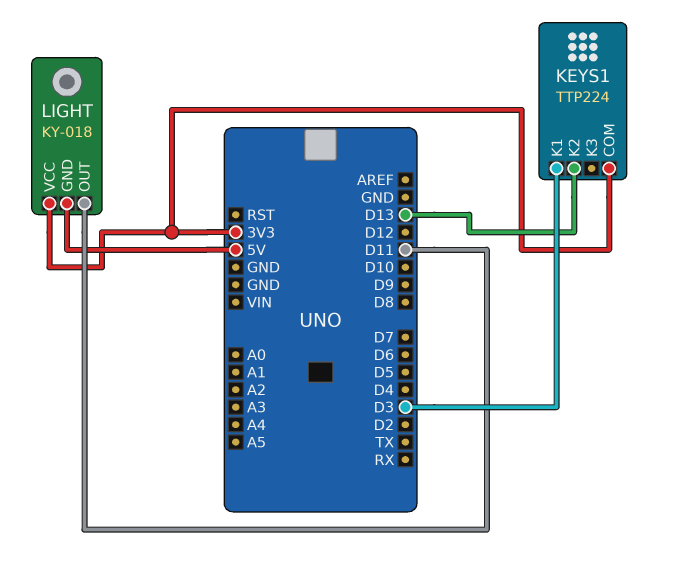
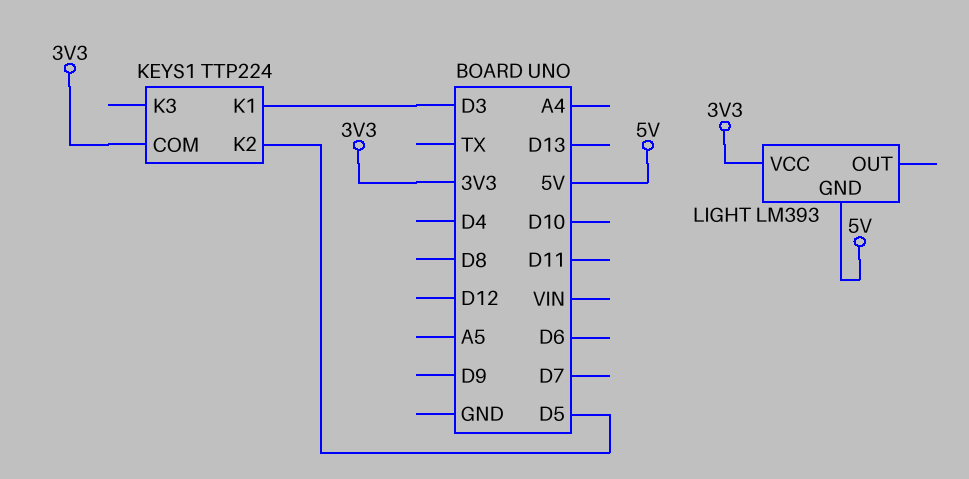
KEYS1 pin K2: D13 -> D5
LIGHT: KY-018 -> LM393
LIGHT pin OUT: D11 -> none

